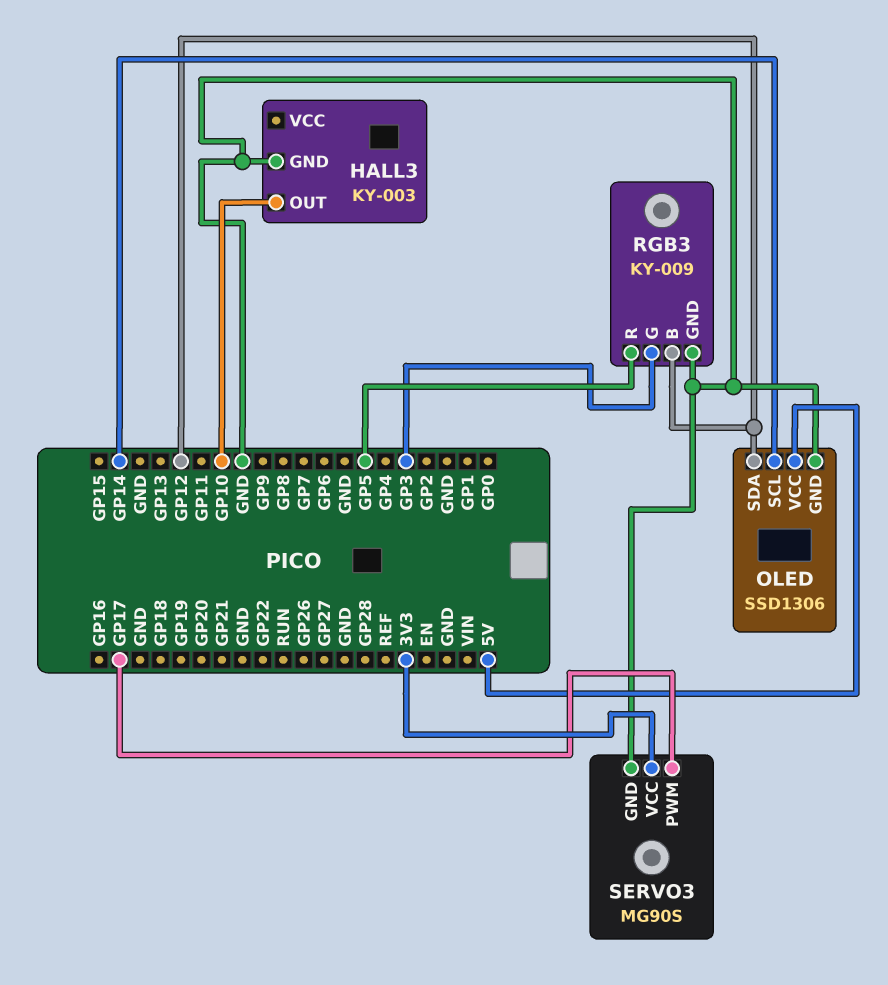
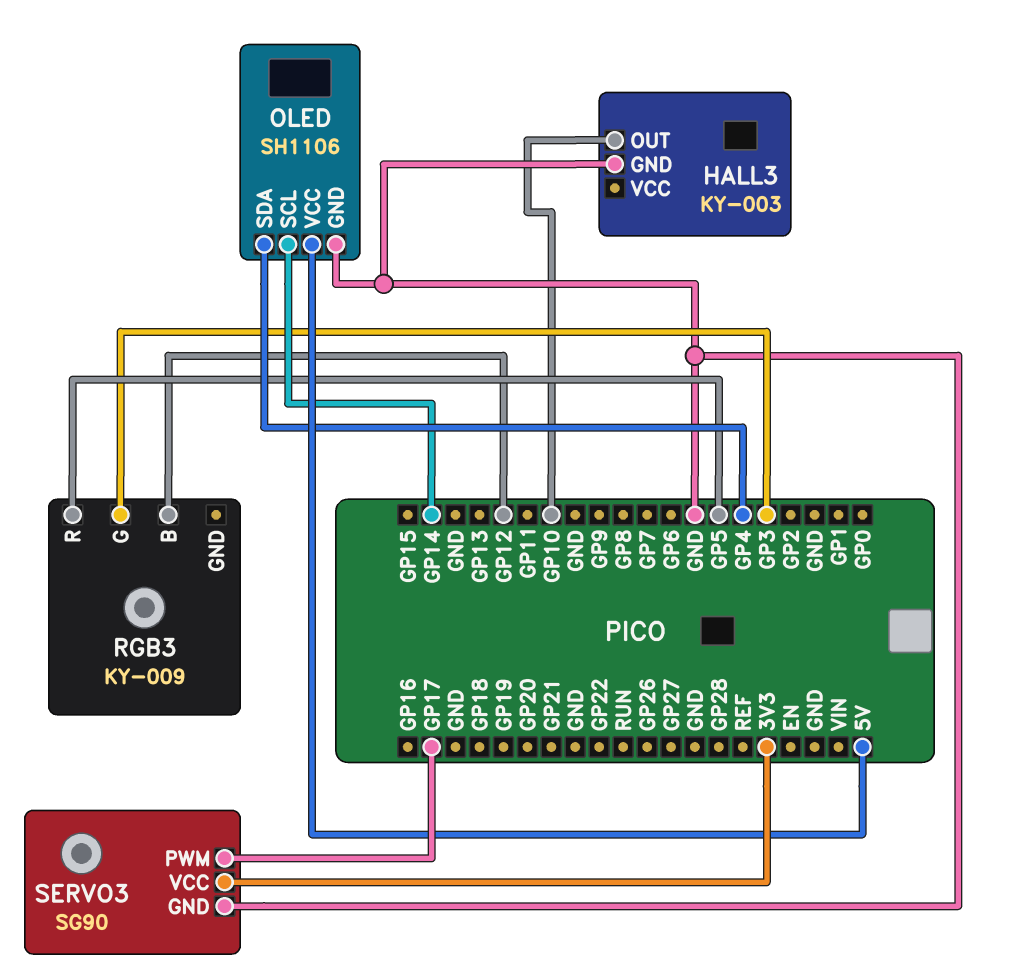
OLED: SSD1306 -> SH1106
OLED pin SDA: GP12 -> GP4
RGB3 pin GND: GND -> none
SERVO3: MG90S -> SG90

